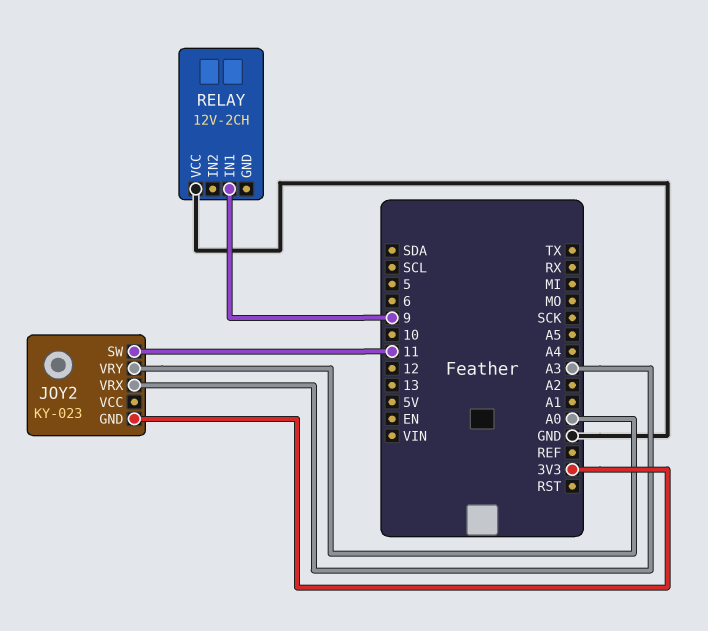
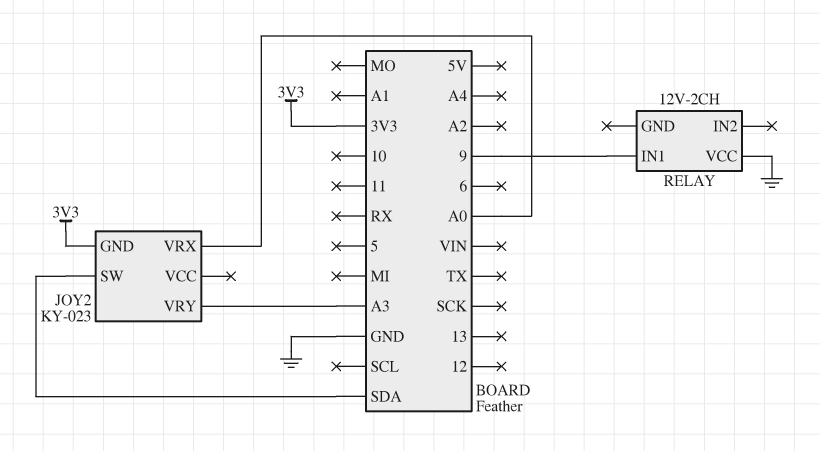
JOY2 pin SW: 11 -> SDA
JOY2 pin VRX: A3 -> A0
JOY2 pin VRY: A0 -> A3

